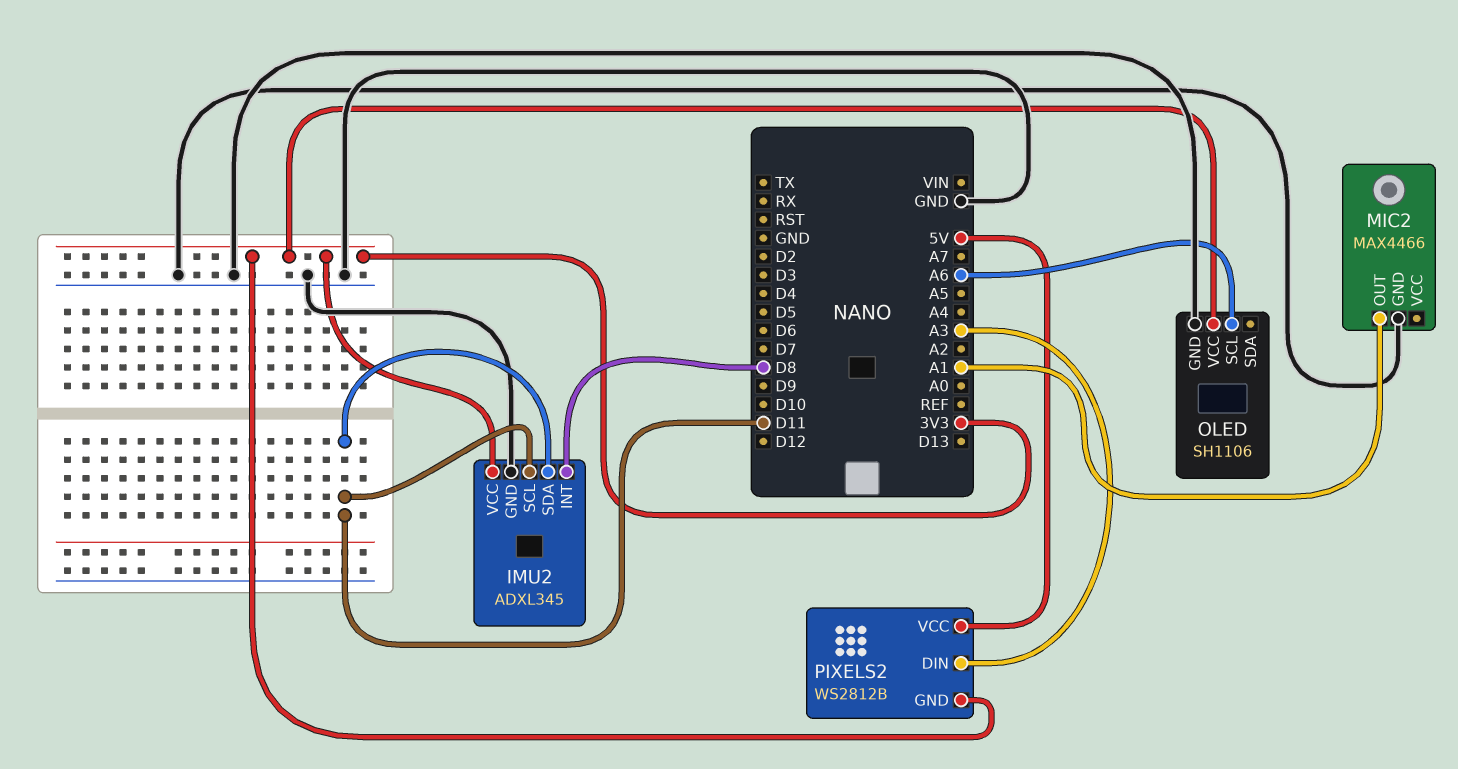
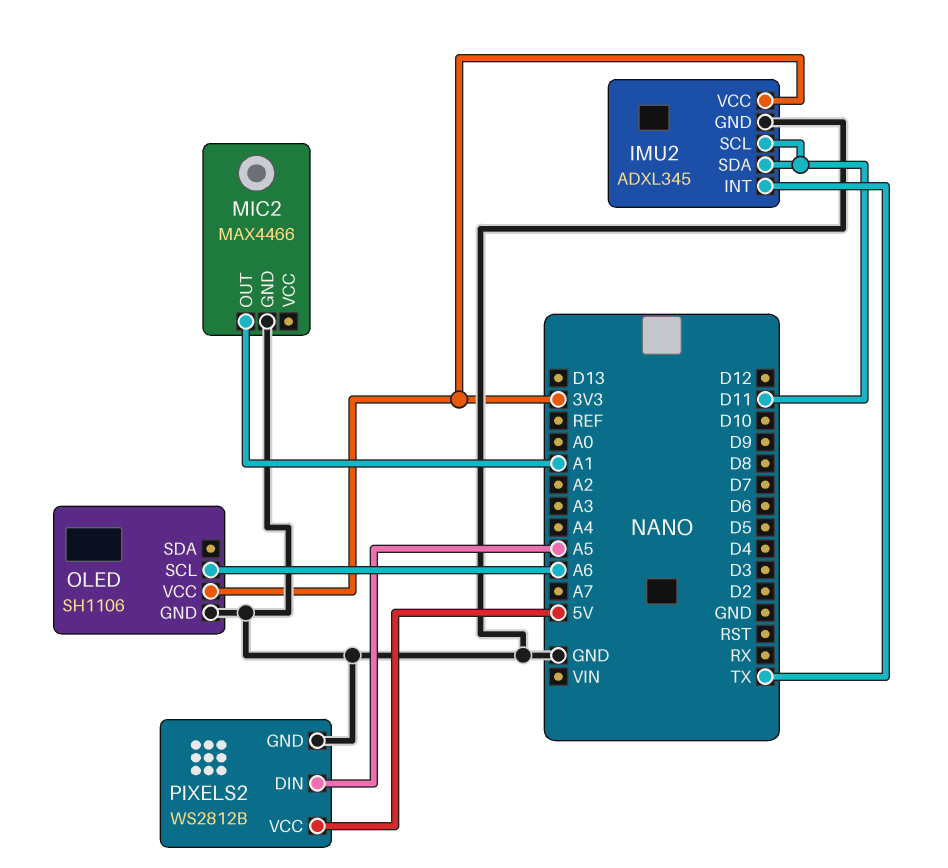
IMU2 pin INT: D8 -> TX
PIXELS2 pin DIN: A3 -> A5
PIXELS2 pin GND: 3V3 -> GND

